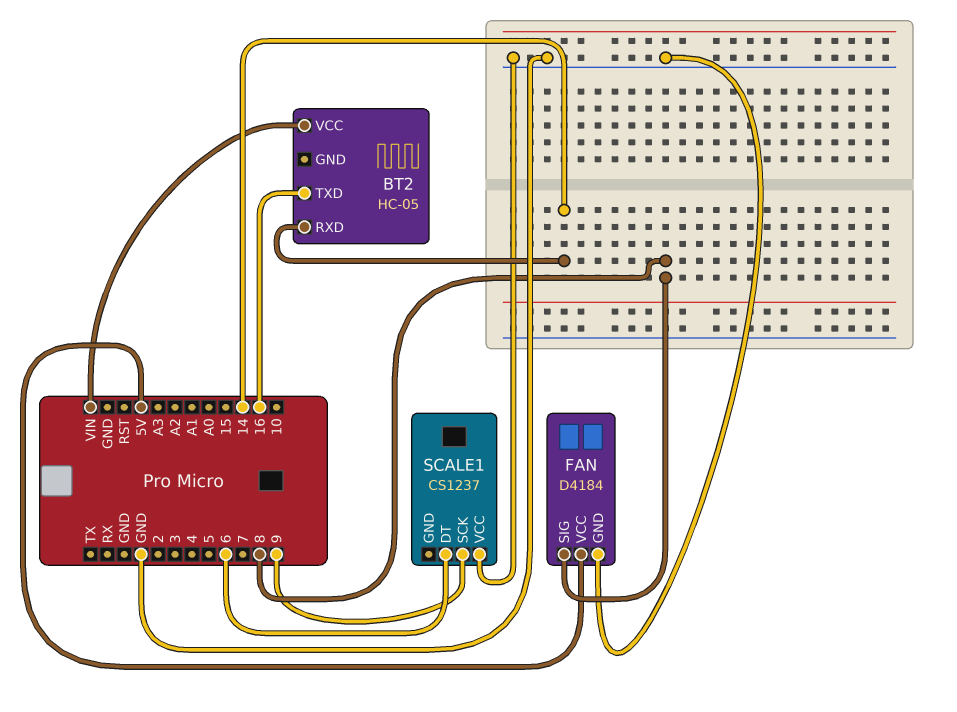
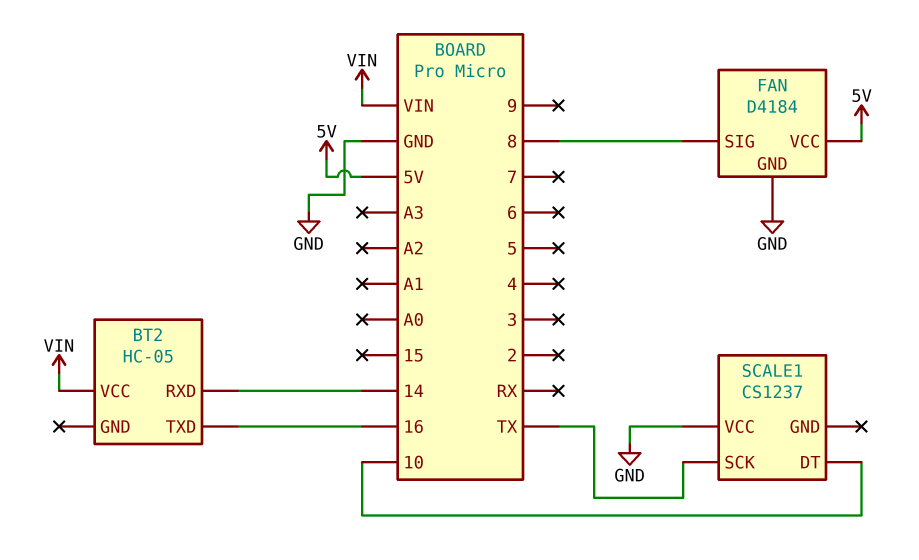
SCALE1 pin DT: 6 -> 10
SCALE1 pin SCK: 9 -> TX

